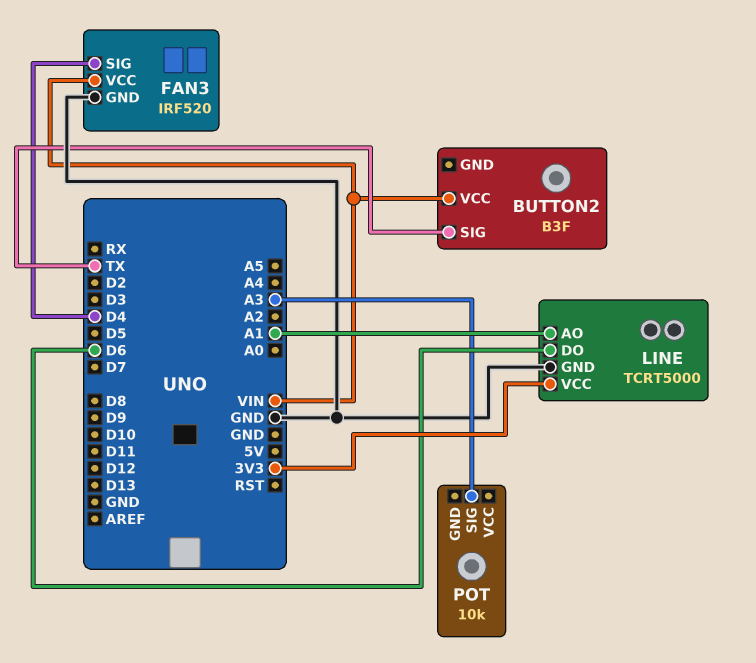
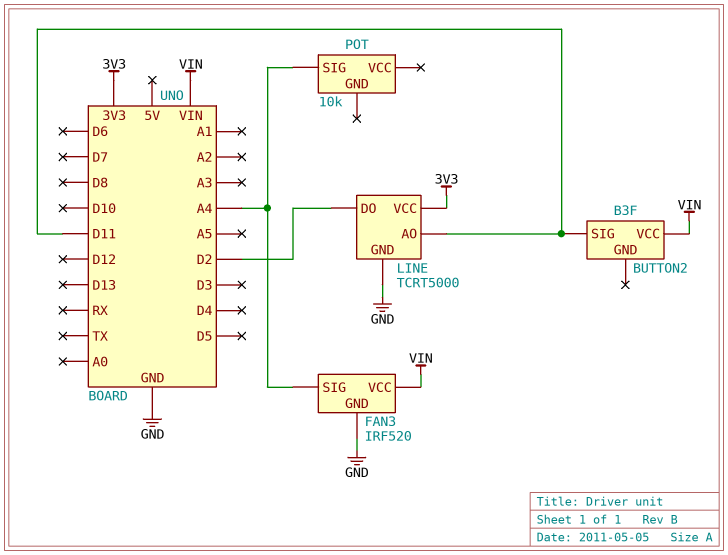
BUTTON2 pin SIG: TX -> D11
FAN3 pin SIG: D4 -> A4
LINE pin AO: A1 -> D11
LINE pin DO: D6 -> D2
POT pin SIG: A3 -> A4

